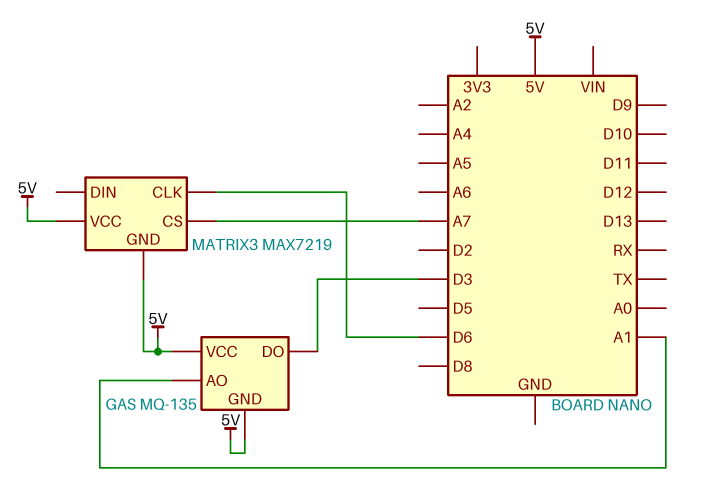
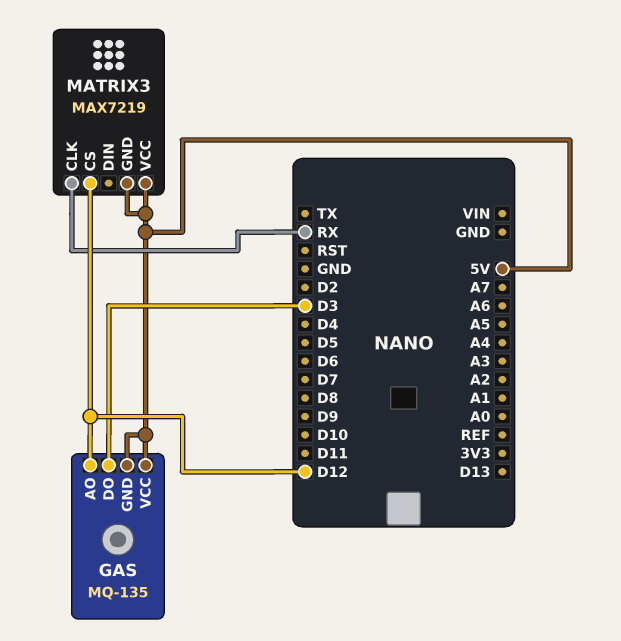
GAS pin AO: A1 -> D12
MATRIX3 pin CLK: D6 -> RX
MATRIX3 pin CS: A7 -> D12

